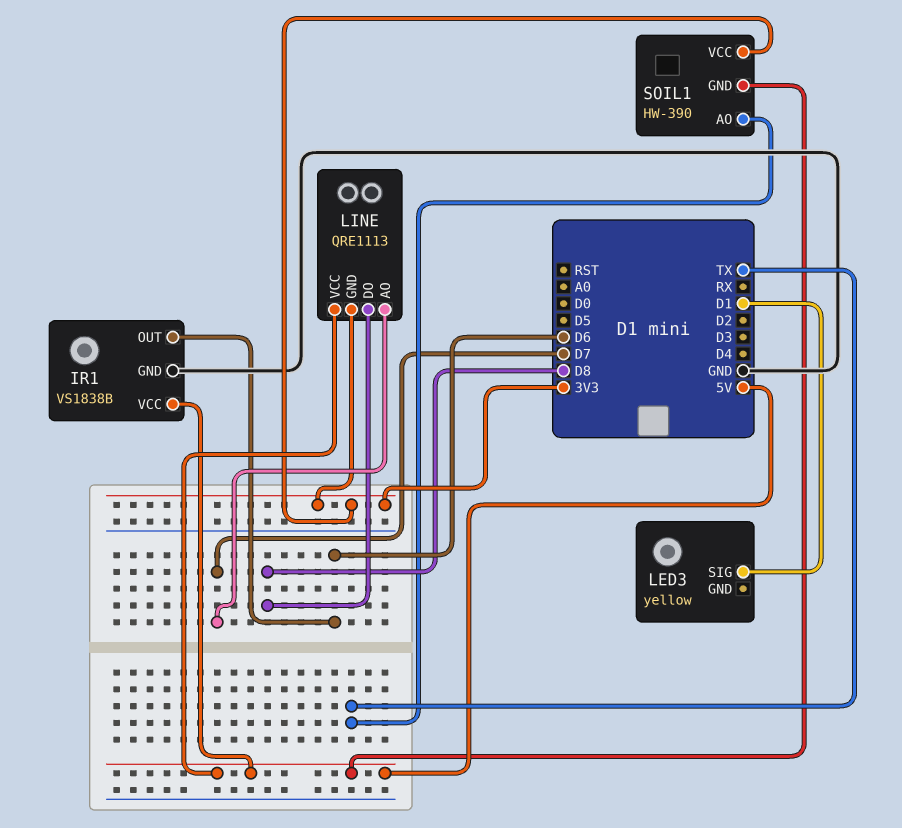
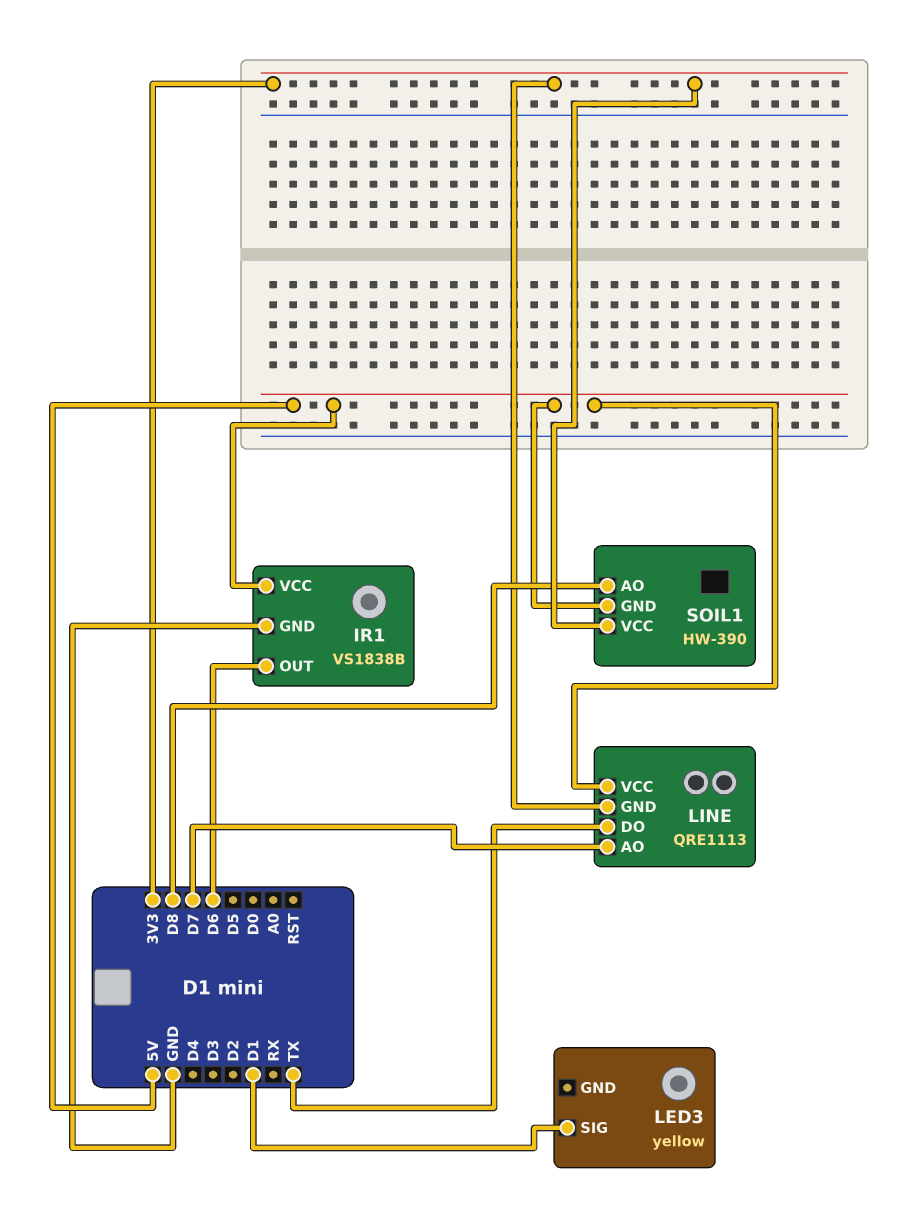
LINE pin DO: D8 -> TX
SOIL1 pin AO: TX -> D8

